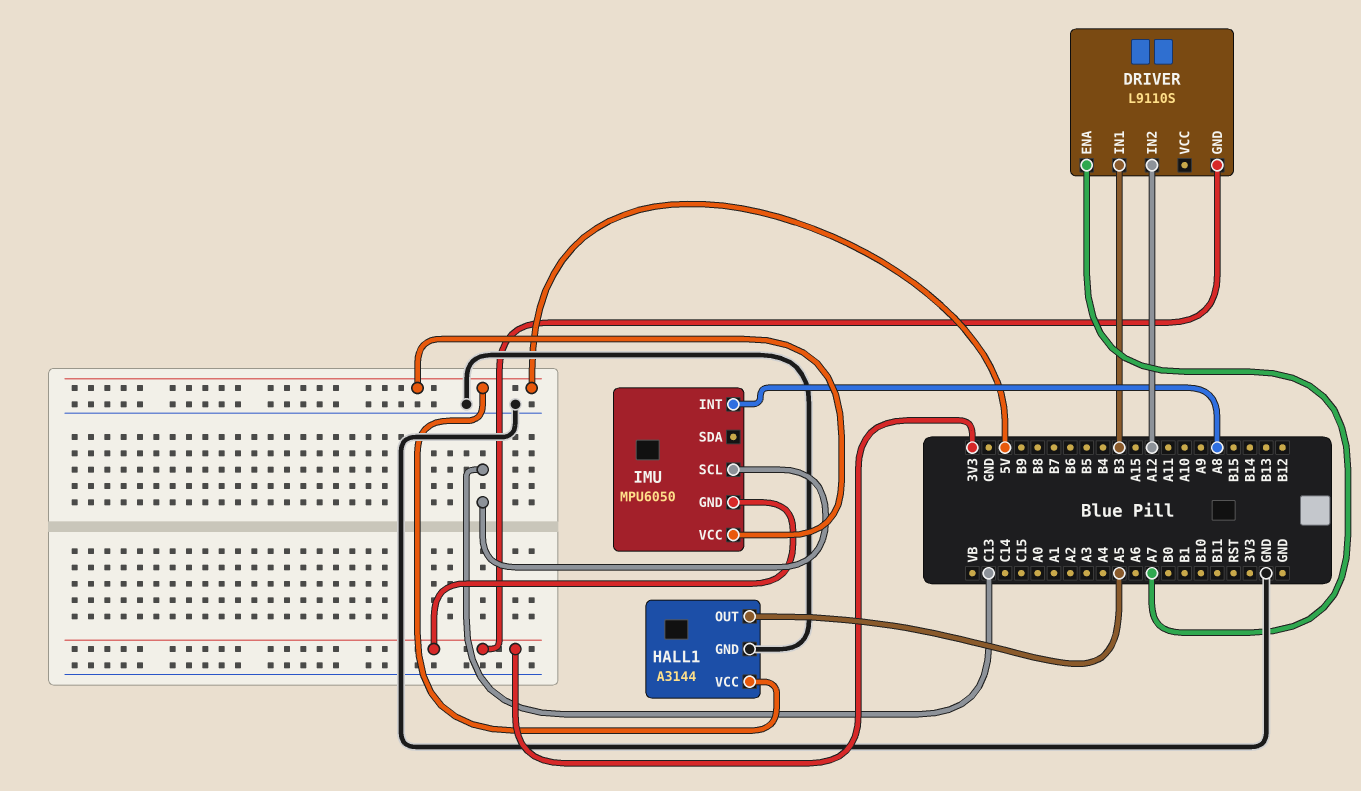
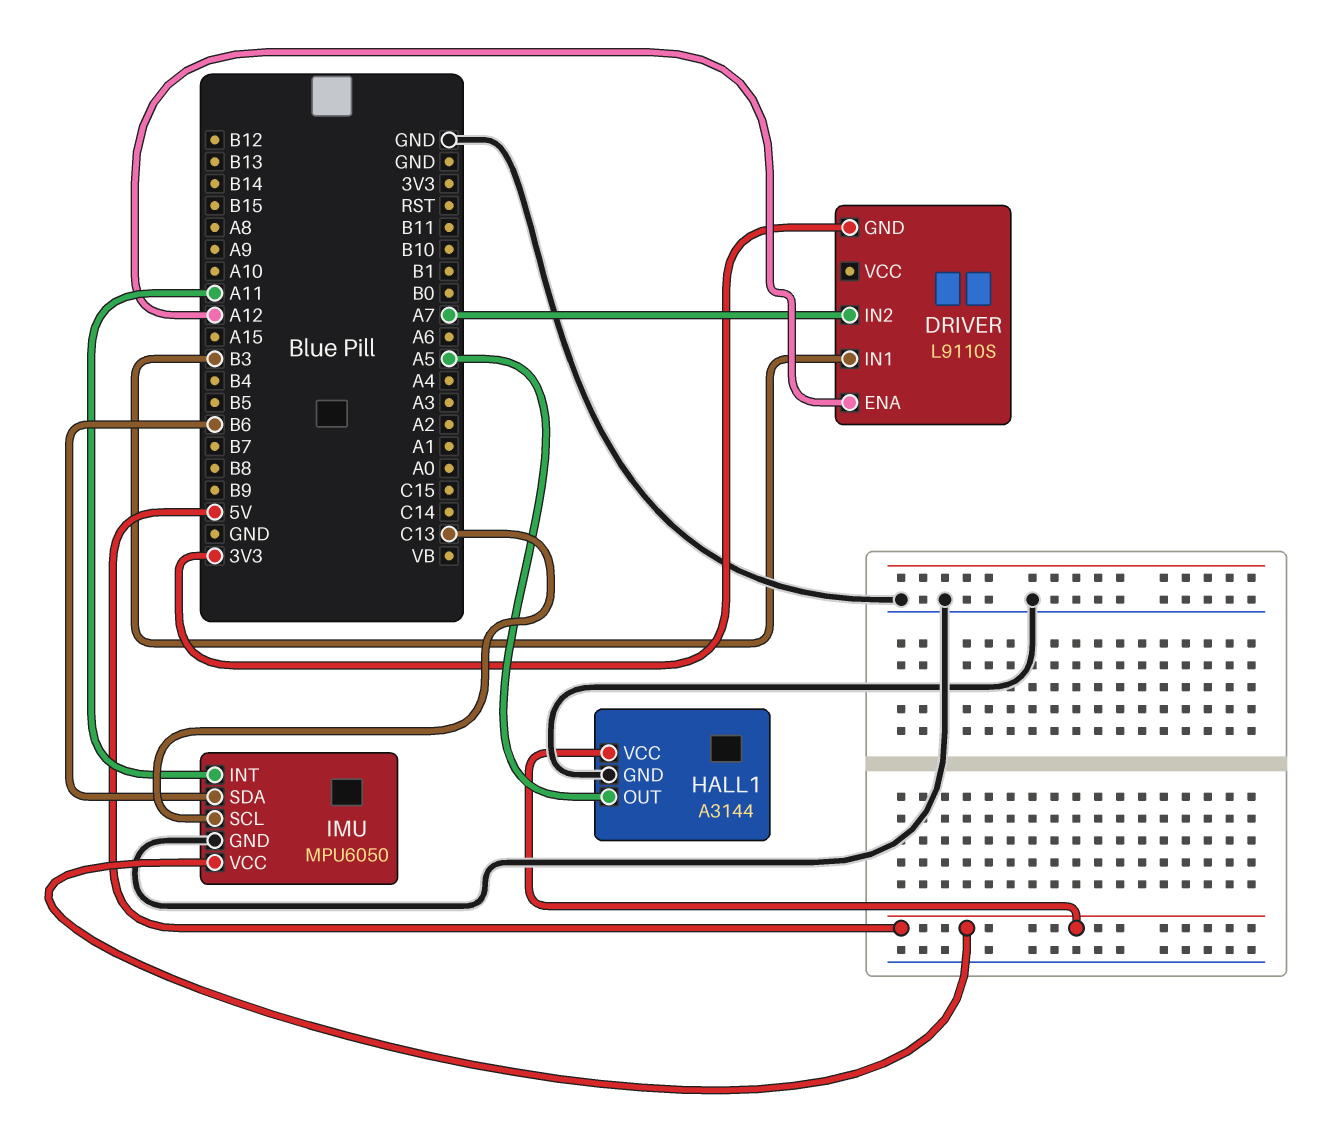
DRIVER pin ENA: A7 -> A12
DRIVER pin IN2: A12 -> A7
IMU pin GND: 3V3 -> GND
IMU pin INT: A8 -> A11
IMU pin SDA: none -> B6

